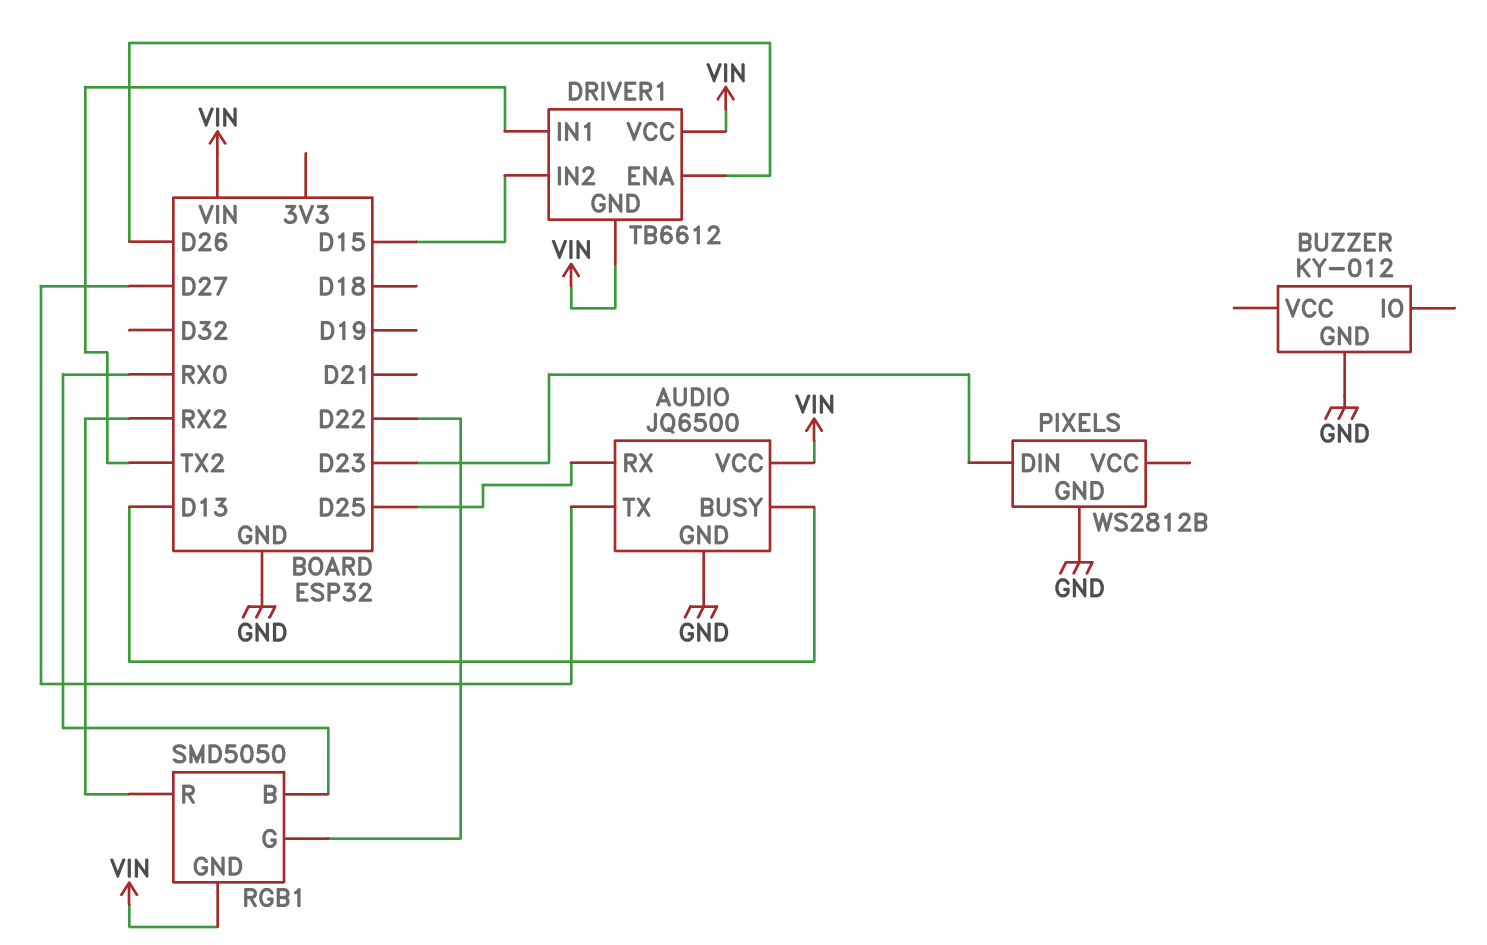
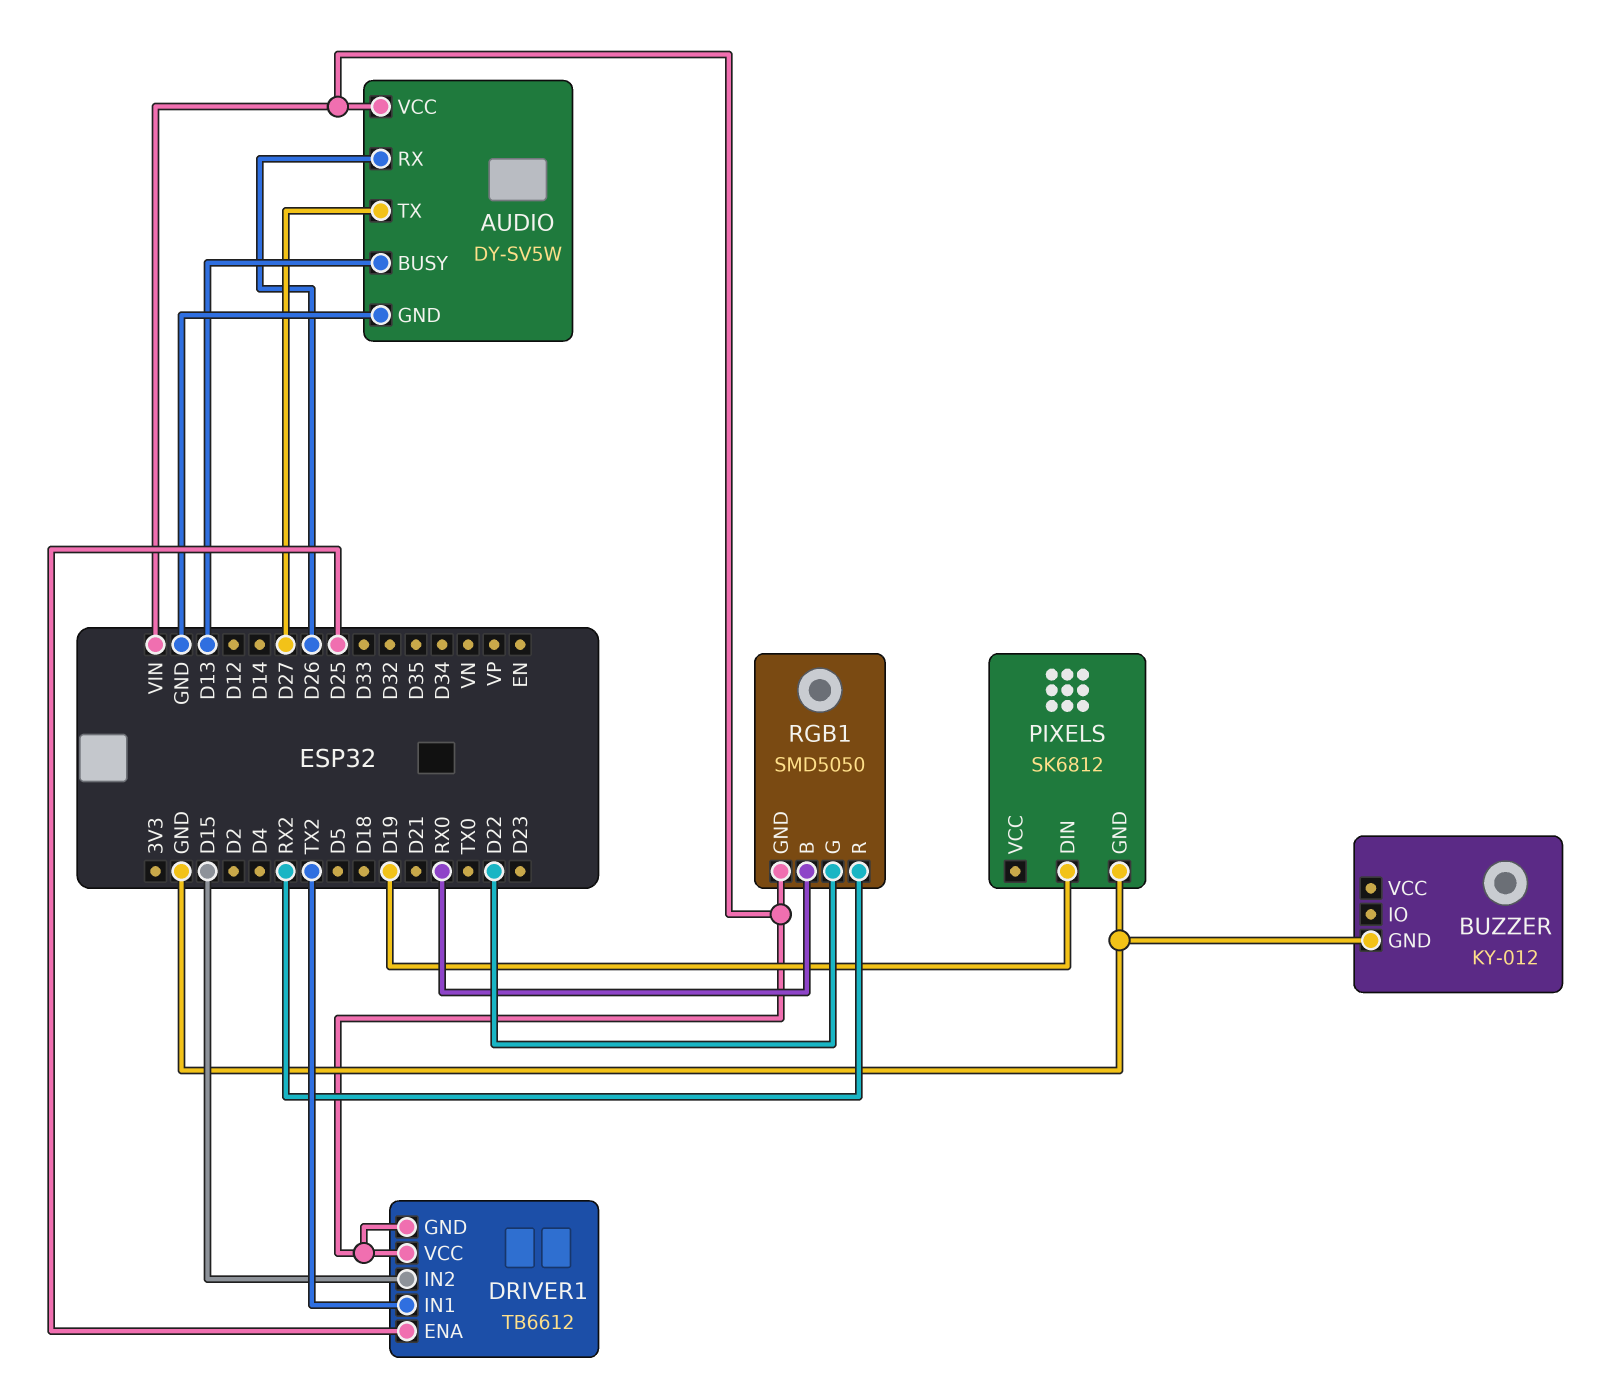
AUDIO: JQ6500 -> DY-SV5W
AUDIO pin RX: D25 -> D26
DRIVER1 pin ENA: D26 -> D25
PIXELS: WS2812B -> SK6812
PIXELS pin DIN: D23 -> D19

